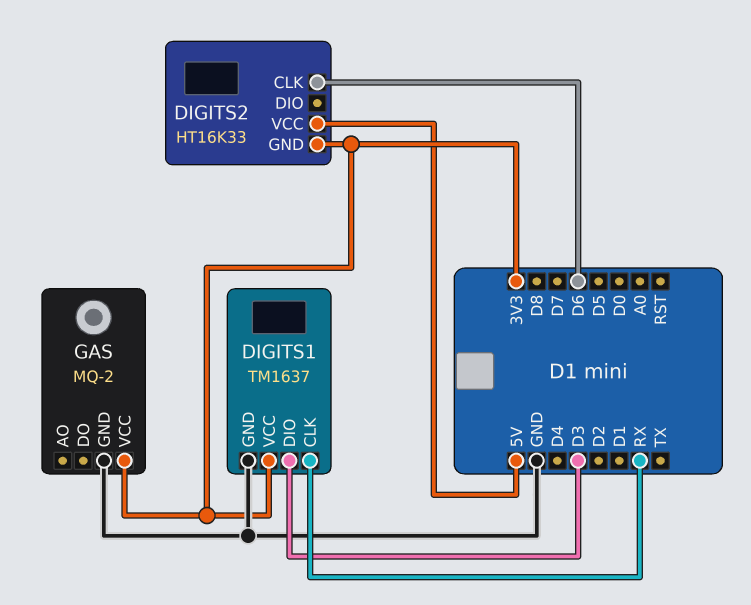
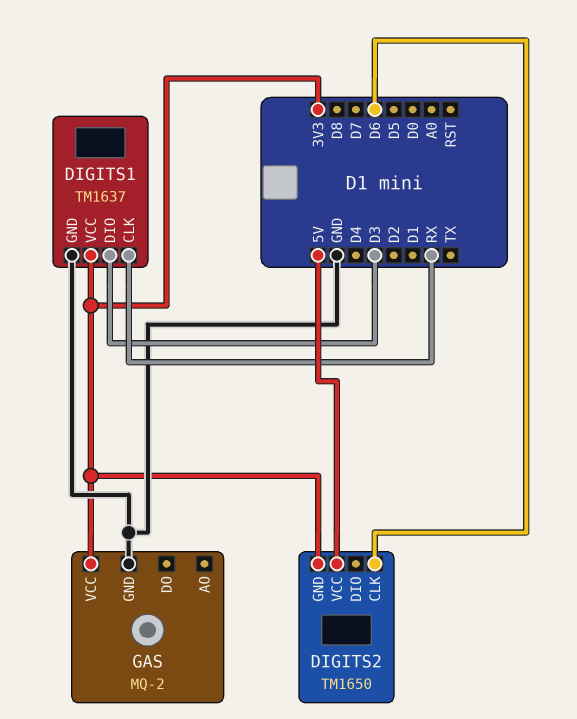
DIGITS2: HT16K33 -> TM1650

